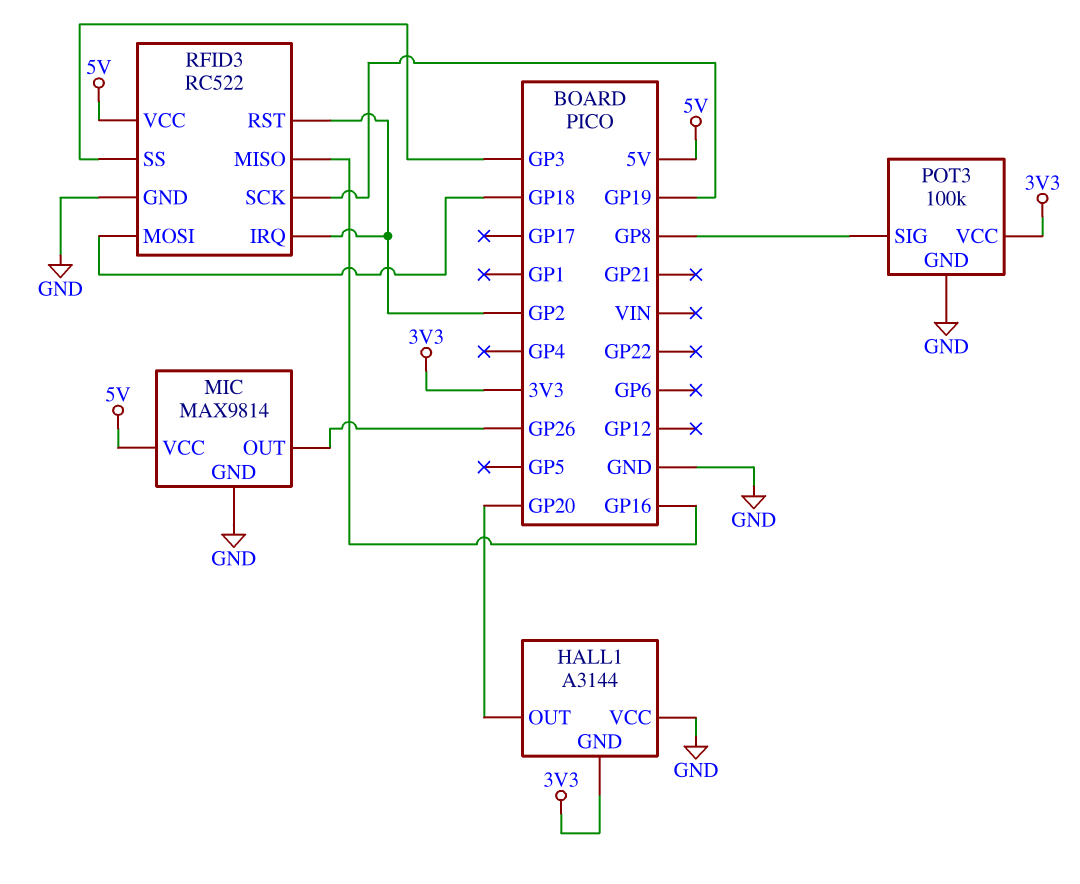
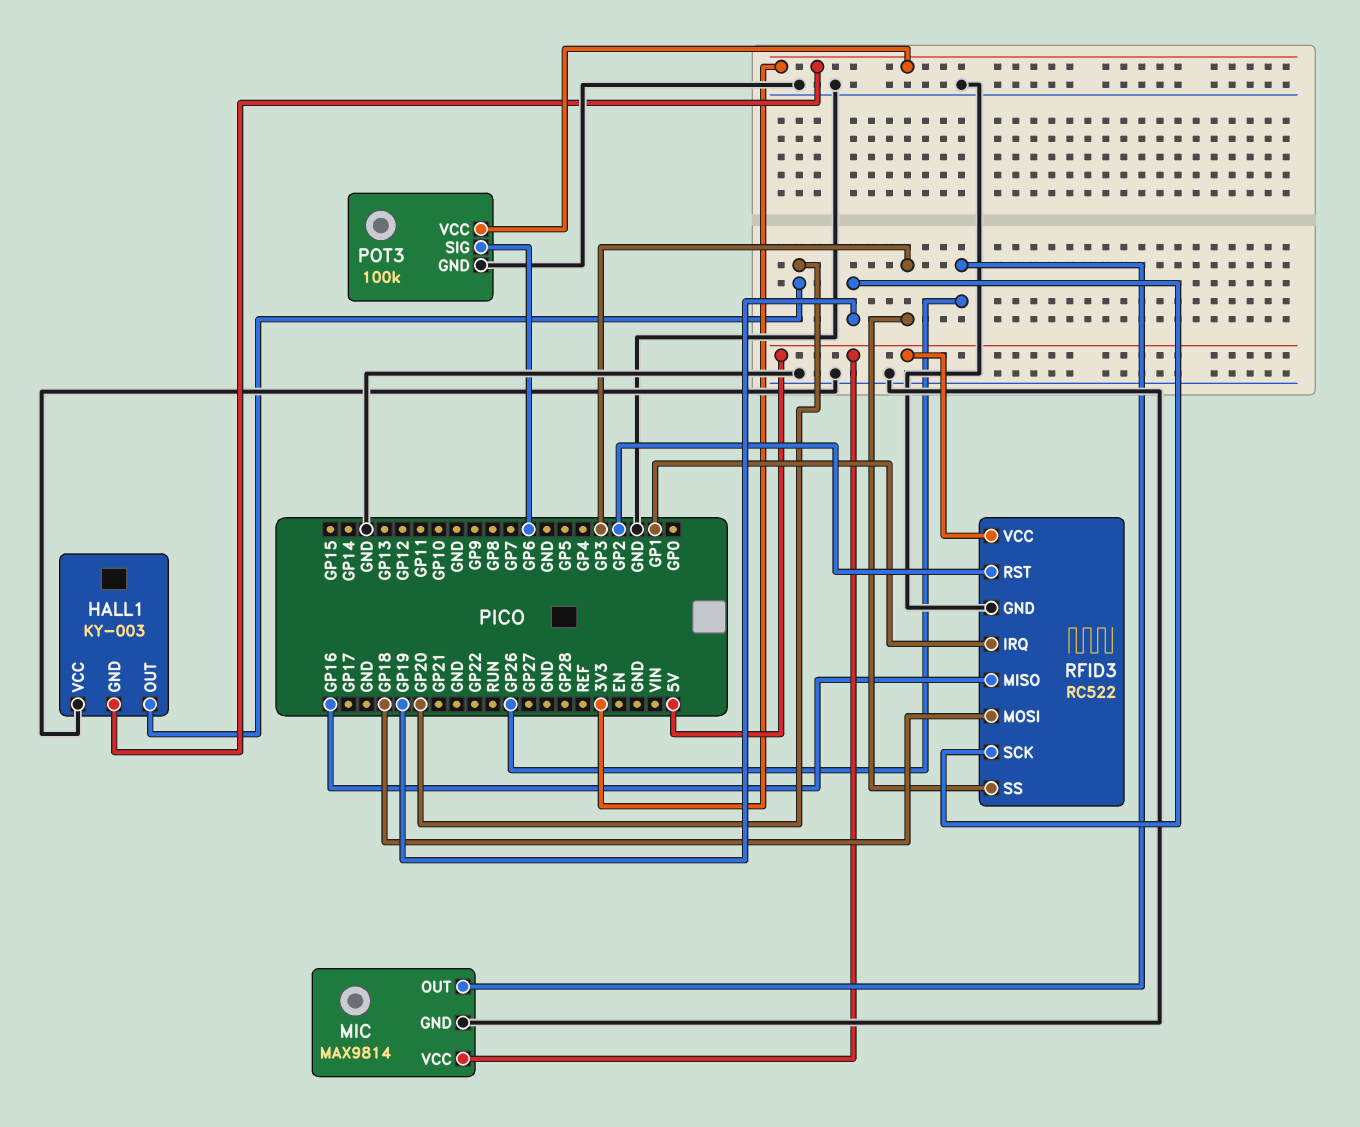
HALL1: A3144 -> KY-003
POT3 pin SIG: GP8 -> GP6
RFID3 pin IRQ: GP2 -> GP1

